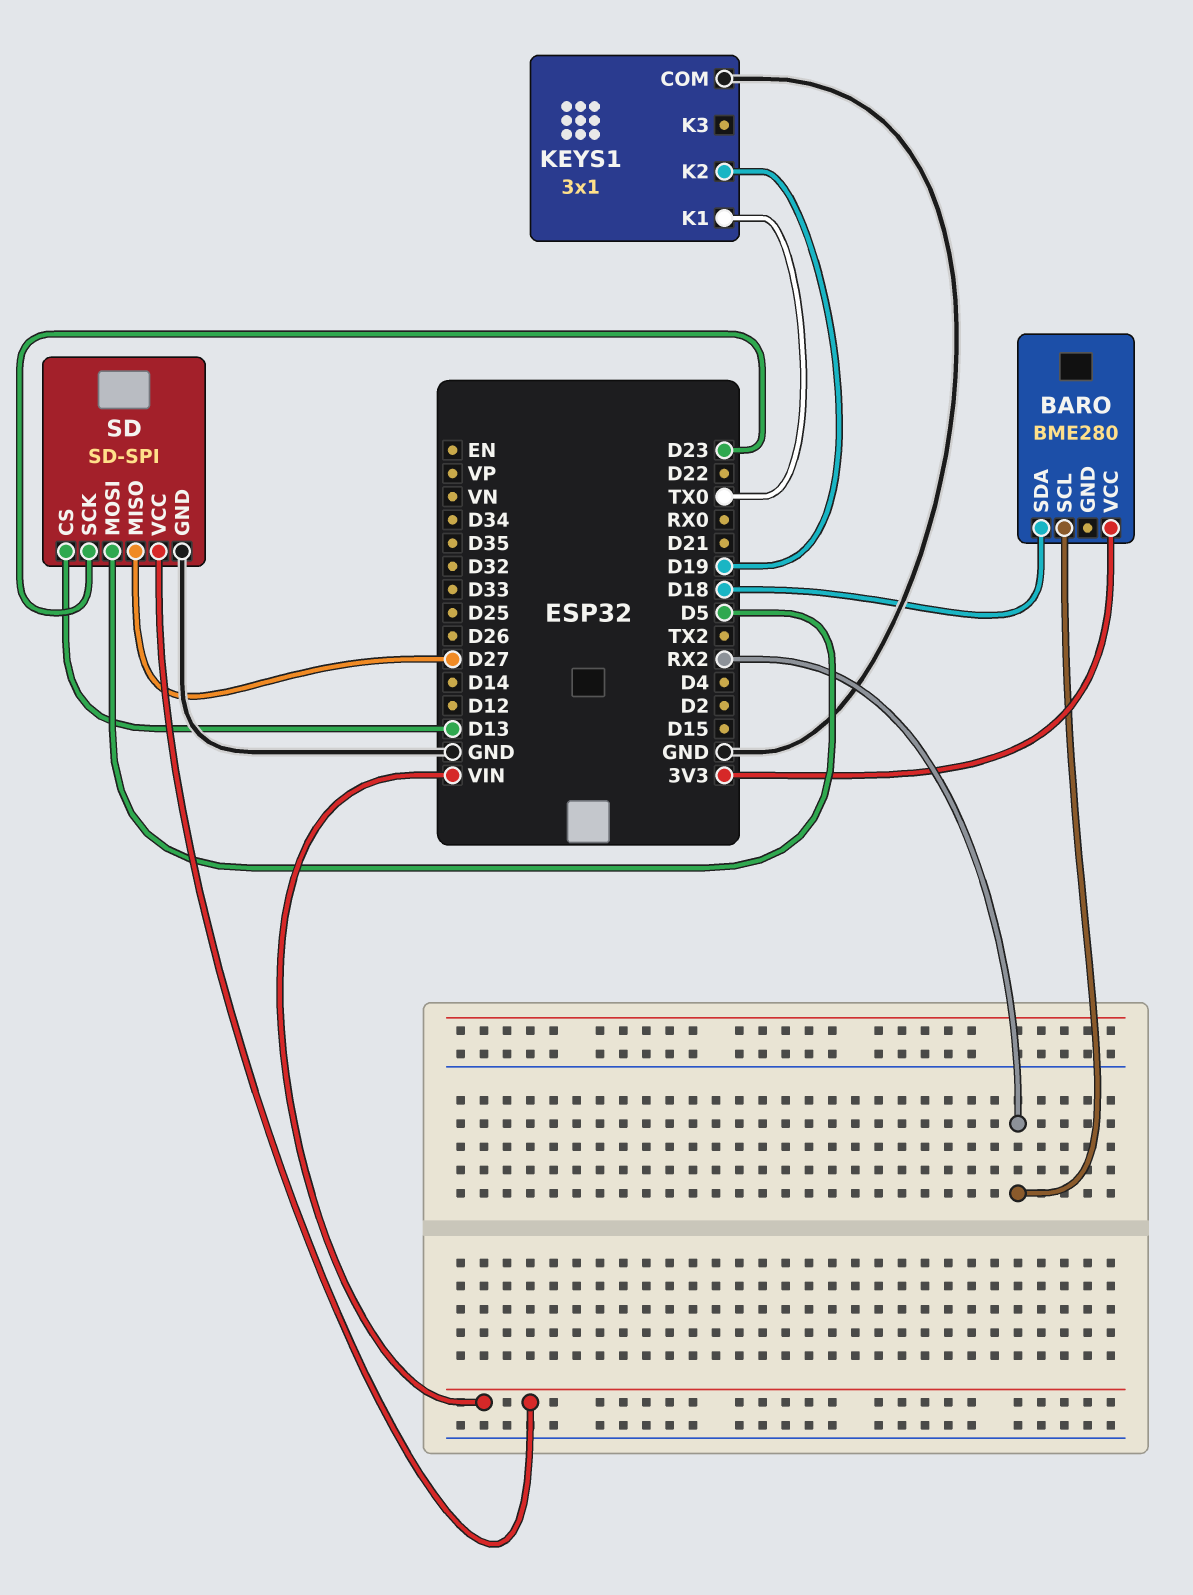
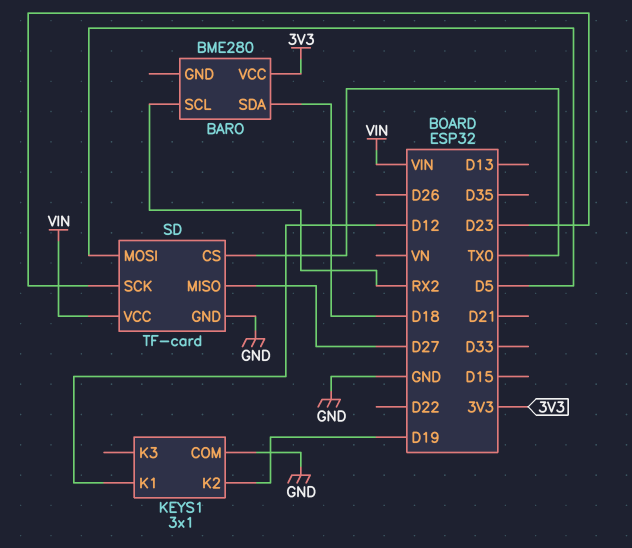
KEYS1 pin K1: TX0 -> D12
SD: SD-SPI -> TF-card
SD pin CS: D13 -> TX0

